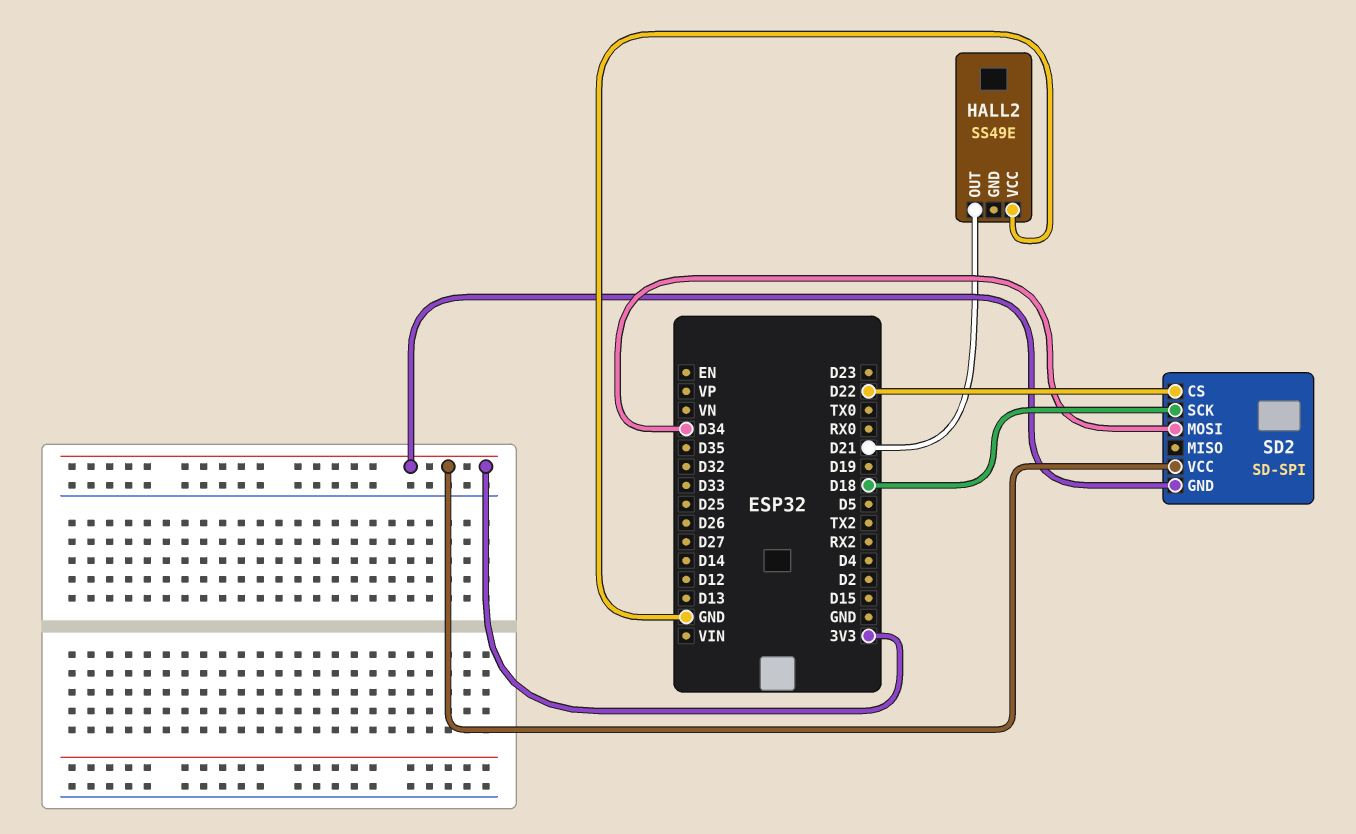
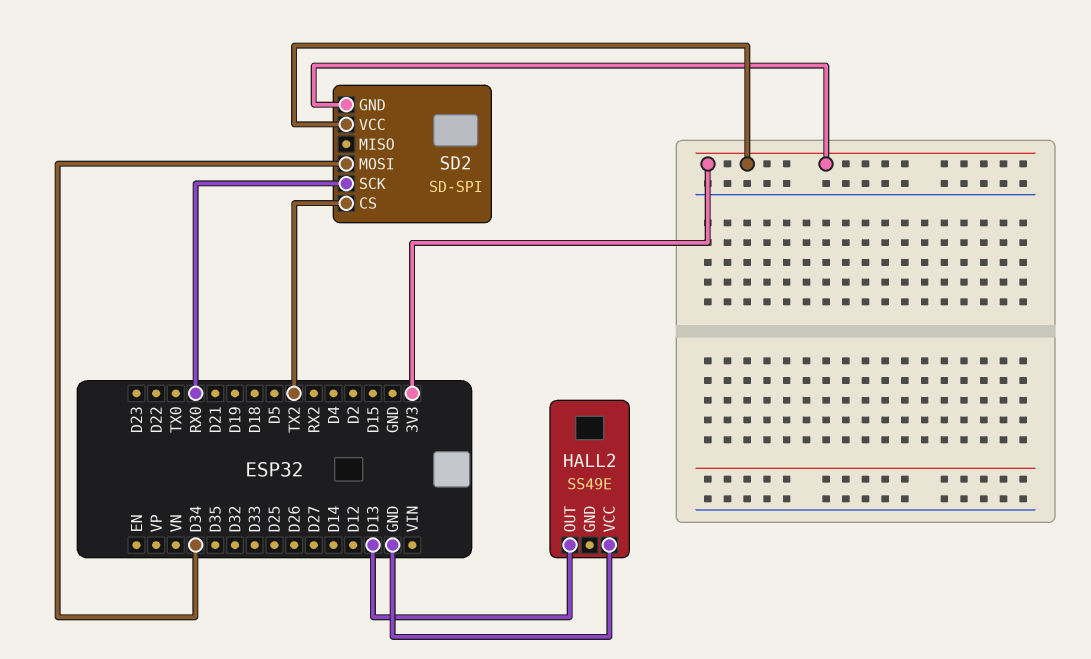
HALL2 pin OUT: D21 -> D13
SD2 pin CS: D22 -> TX2
SD2 pin SCK: D18 -> RX0

